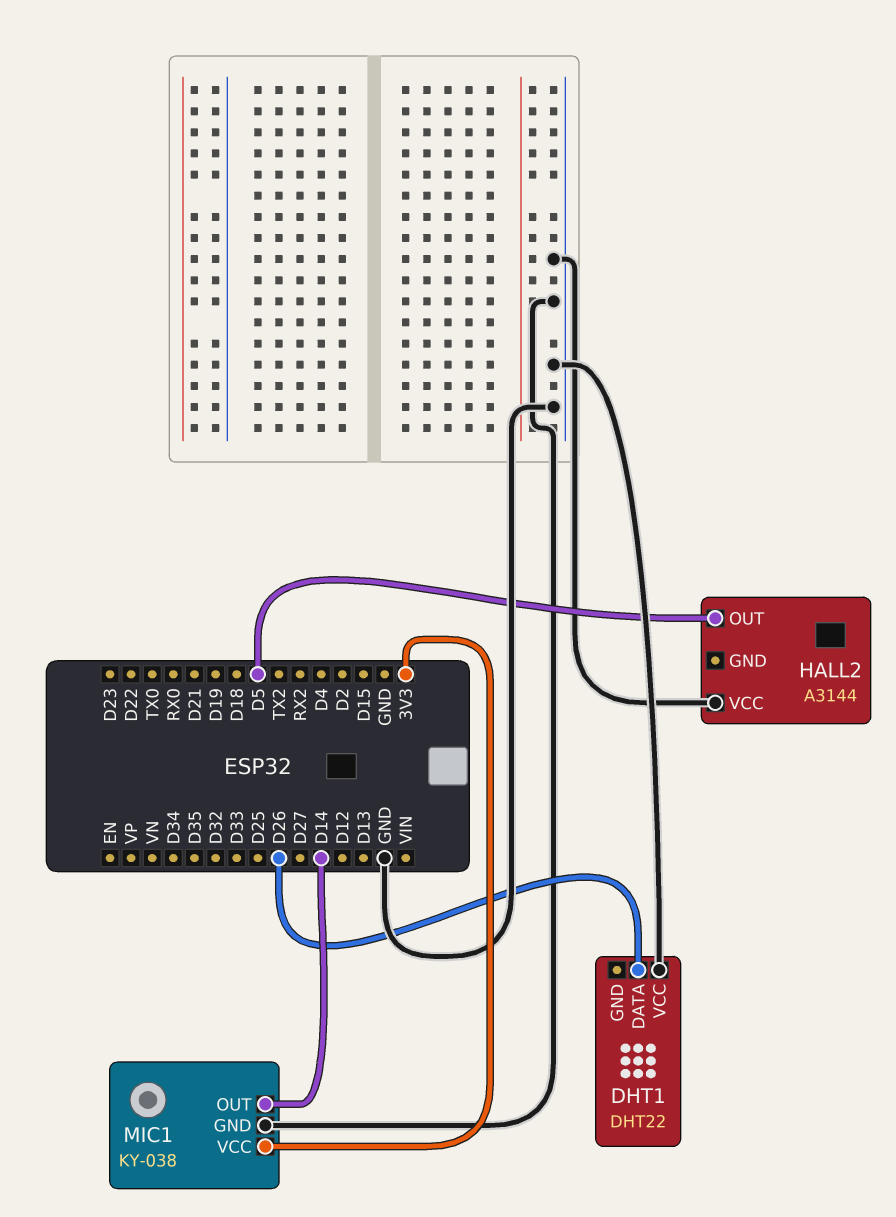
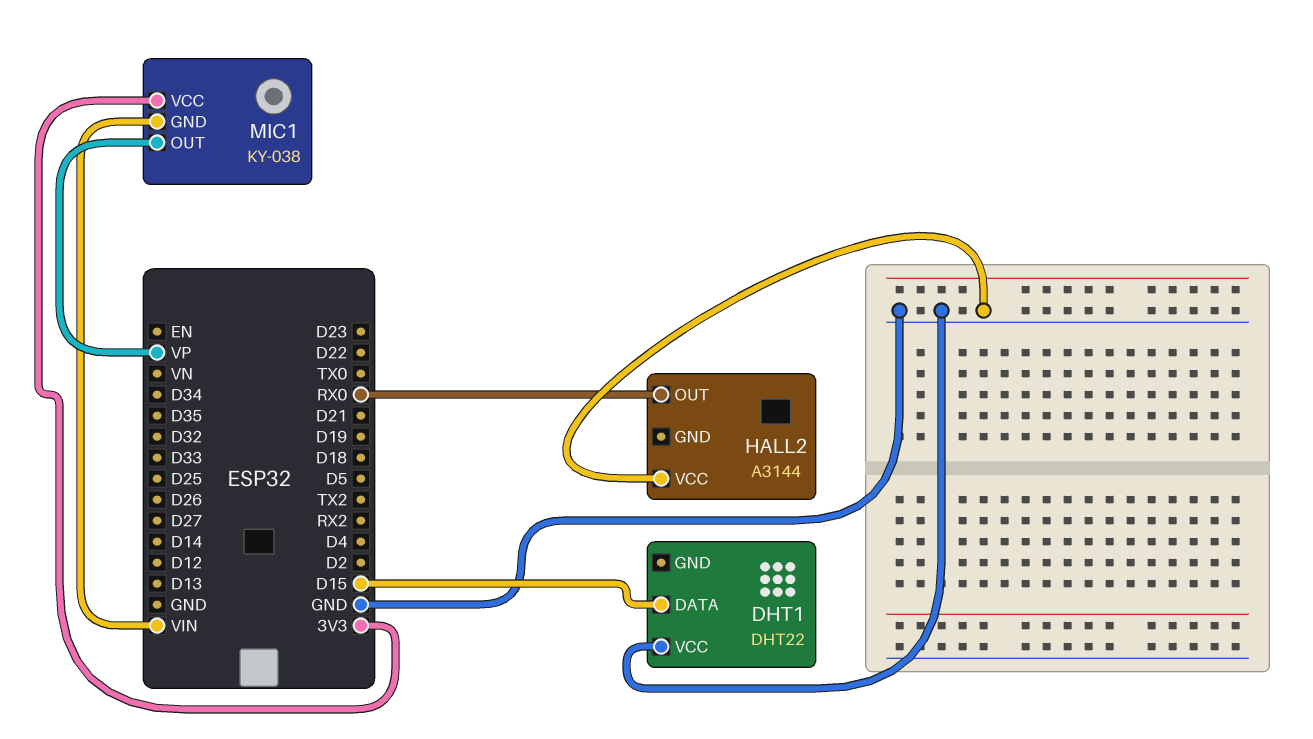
DHT1 pin DATA: D26 -> D15
HALL2 pin OUT: D5 -> RX0
MIC1 pin GND: GND -> VIN
MIC1 pin OUT: D14 -> VP

